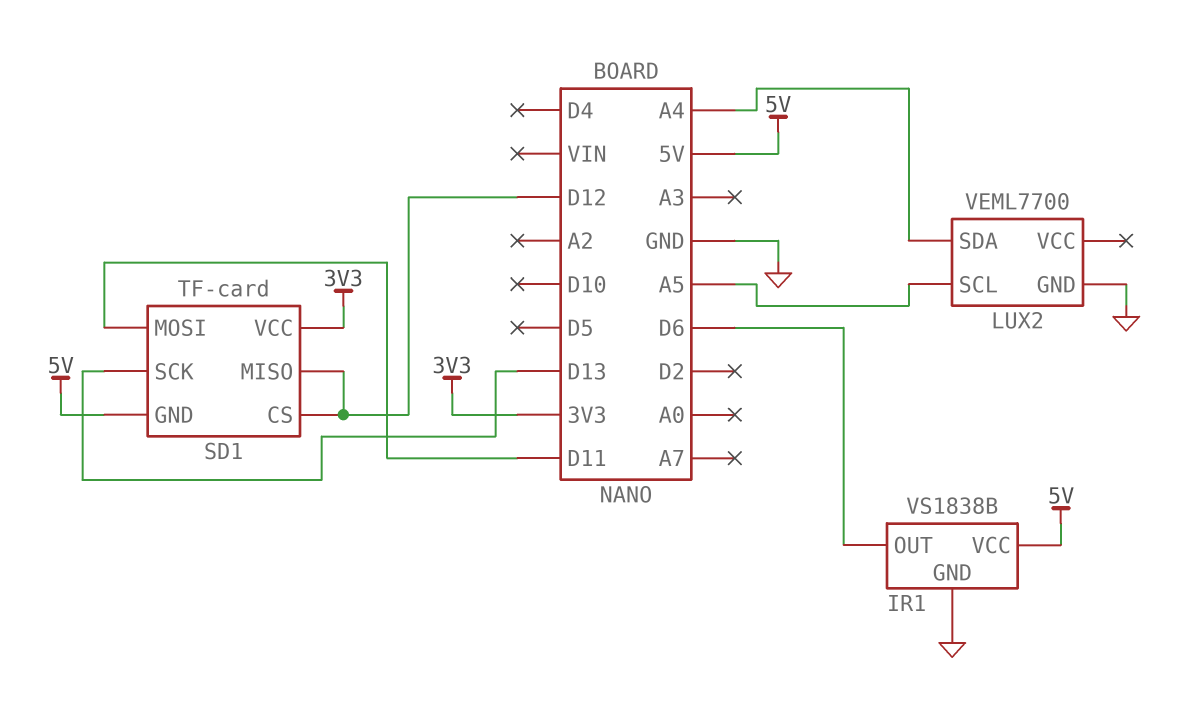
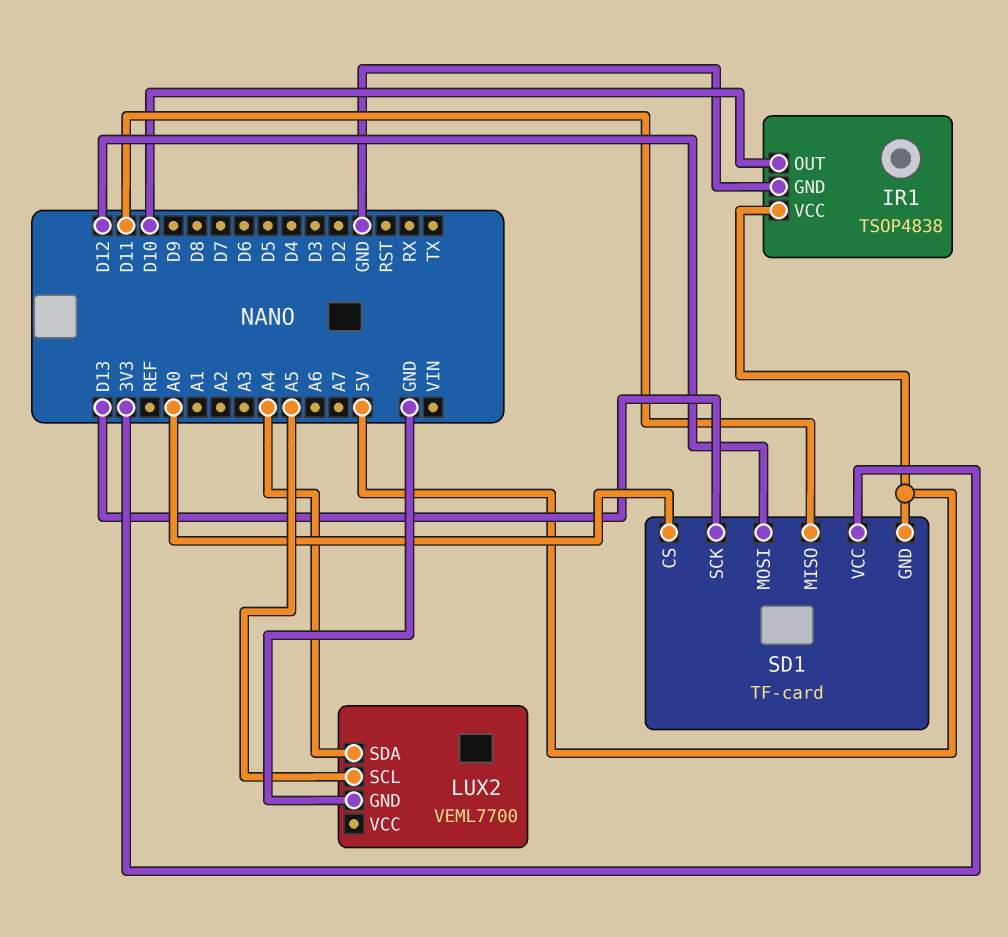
IR1: VS1838B -> TSOP4838
IR1 pin OUT: D6 -> D10
SD1 pin CS: D12 -> A0
SD1 pin MISO: D12 -> D11
SD1 pin MOSI: D11 -> D12

